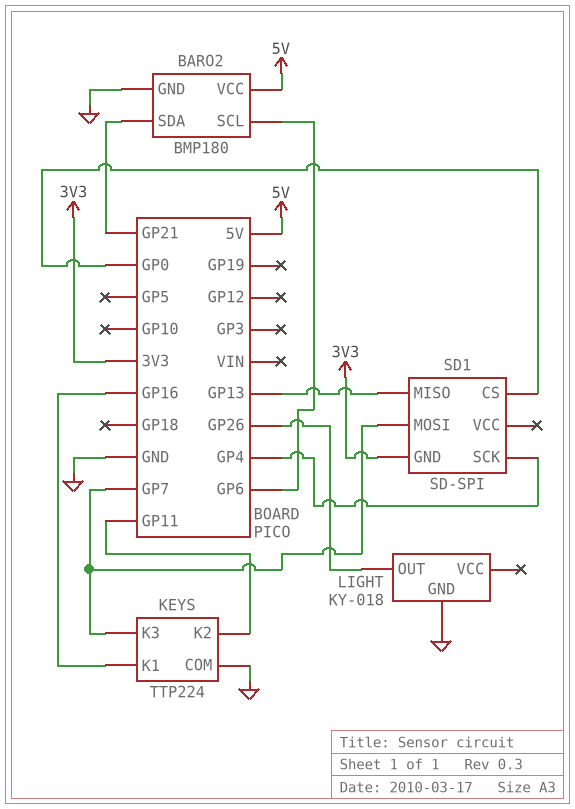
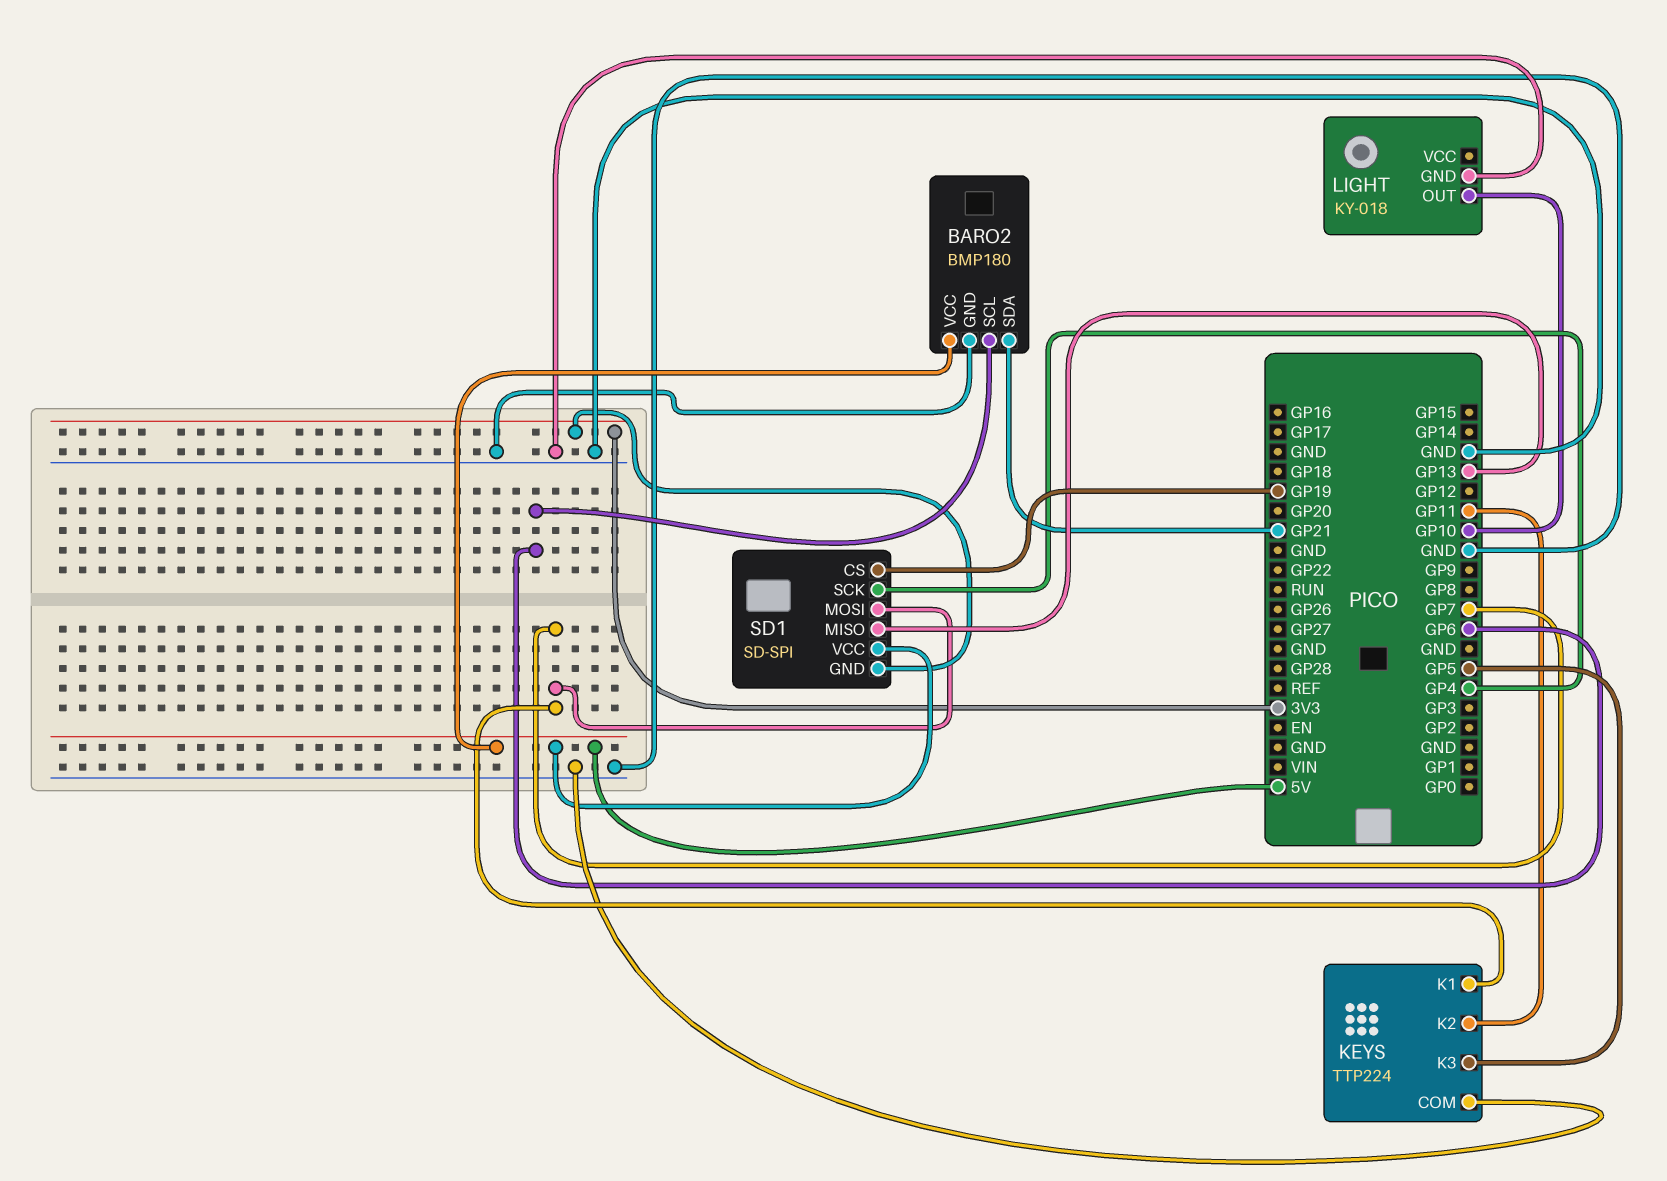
KEYS pin K1: GP16 -> GP7
KEYS pin K3: GP7 -> GP5
LIGHT pin OUT: GP26 -> GP10
SD1 pin CS: GP0 -> GP19
SD1 pin VCC: none -> 5V

